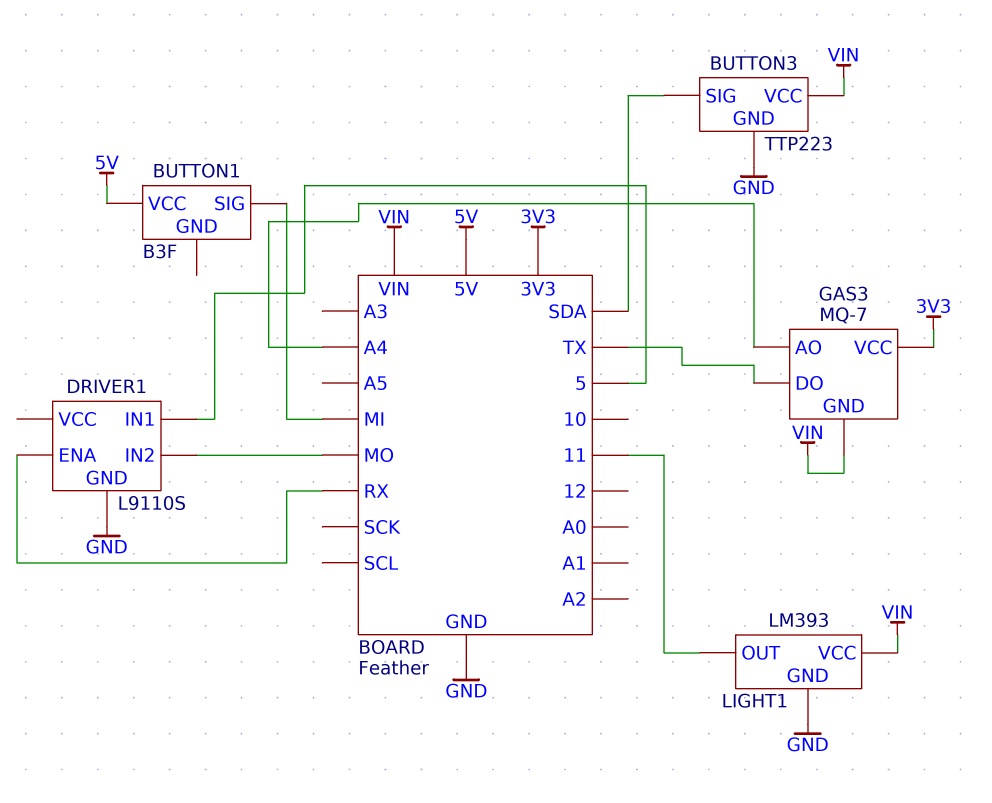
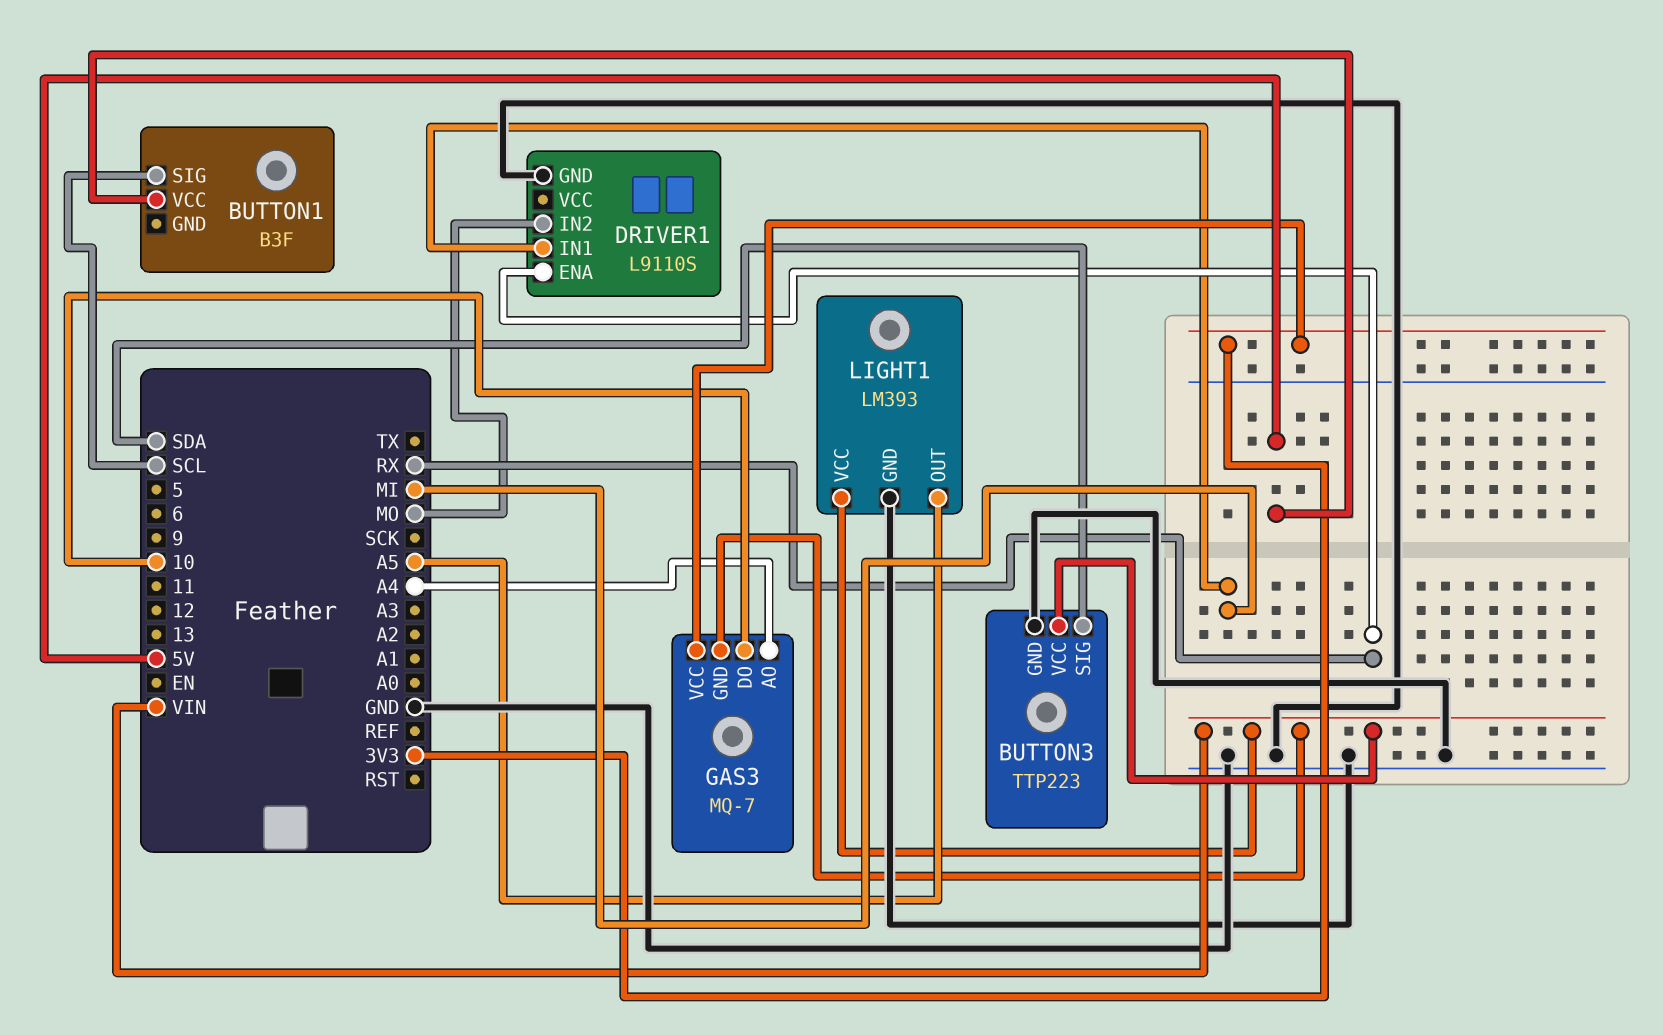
BUTTON1 pin SIG: MI -> SCL
DRIVER1 pin IN1: 5 -> MI
GAS3 pin DO: TX -> 10
LIGHT1 pin OUT: 11 -> A5

